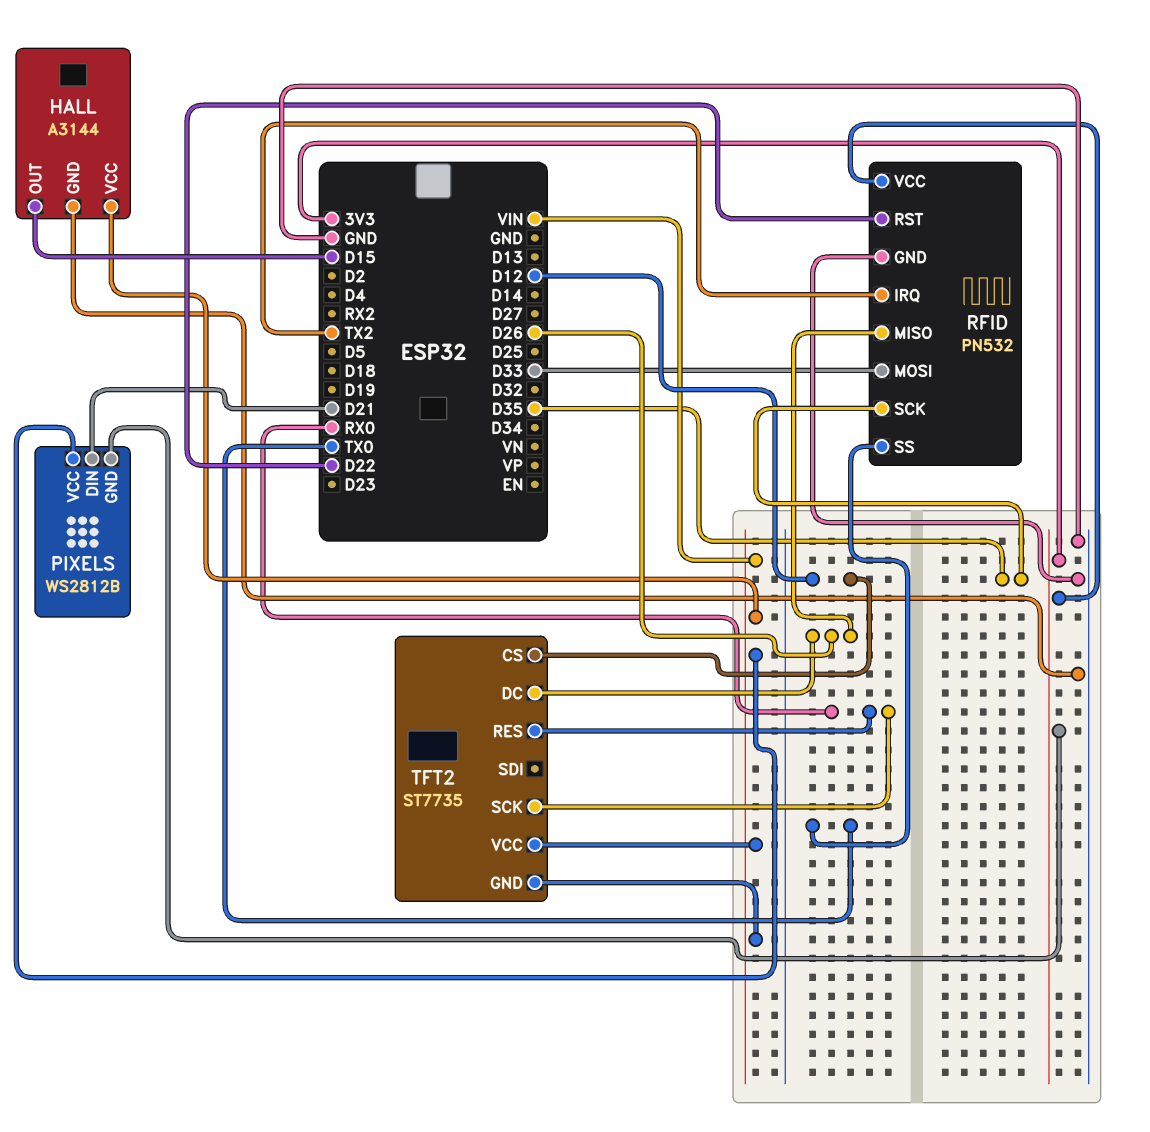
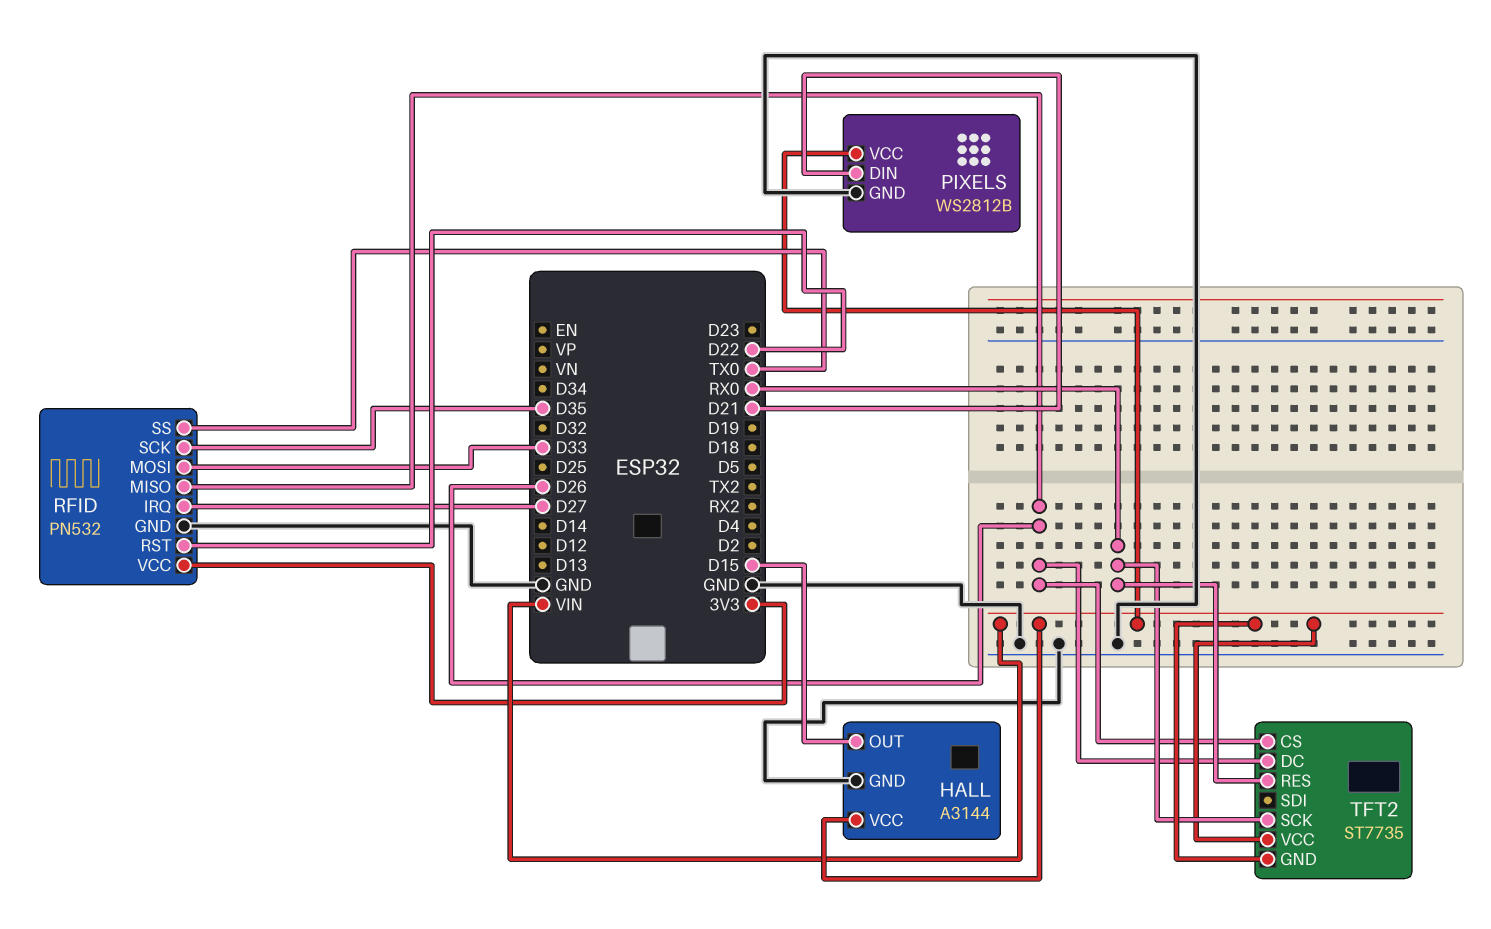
PIXELS pin GND: 3V3 -> GND
RFID pin IRQ: TX2 -> D27
TFT2 pin CS: D12 -> D26

